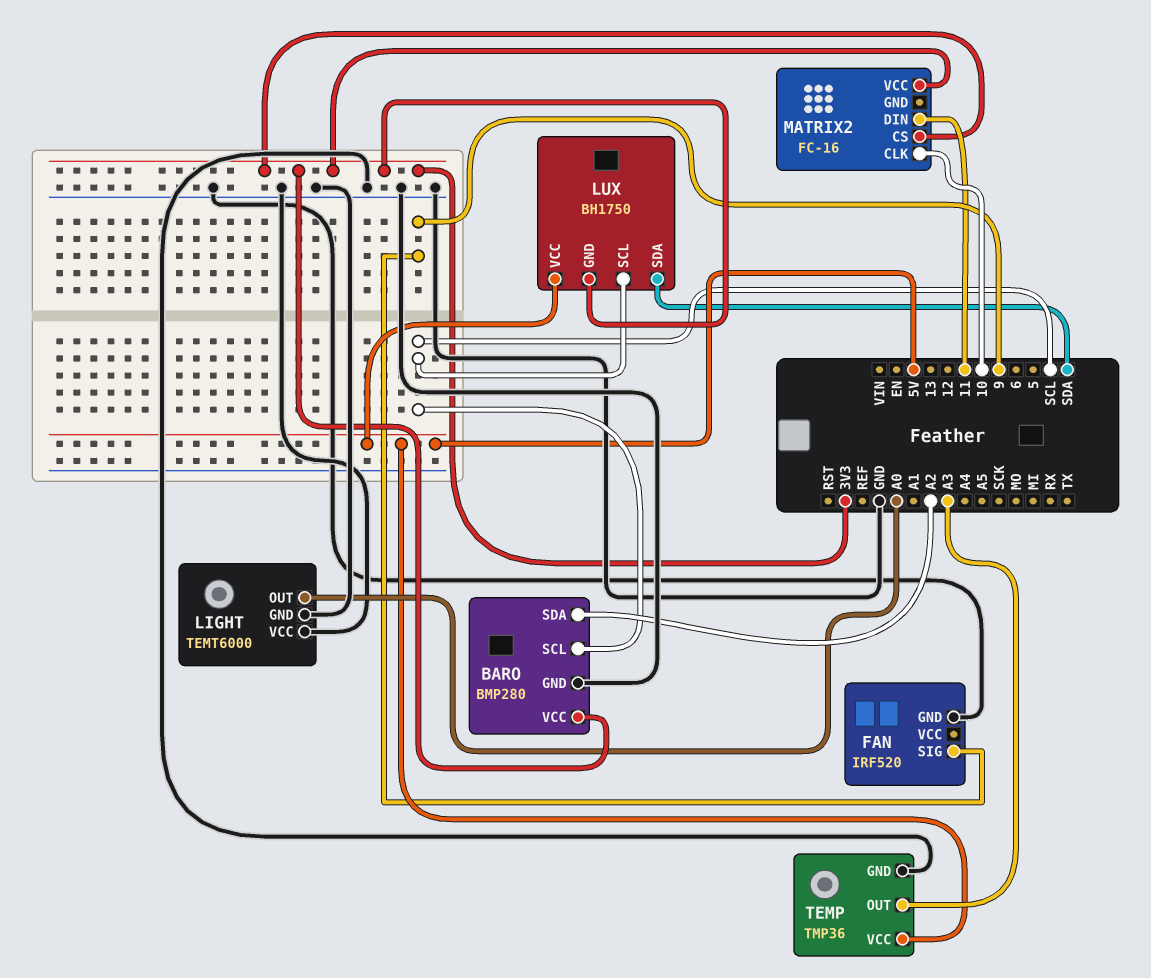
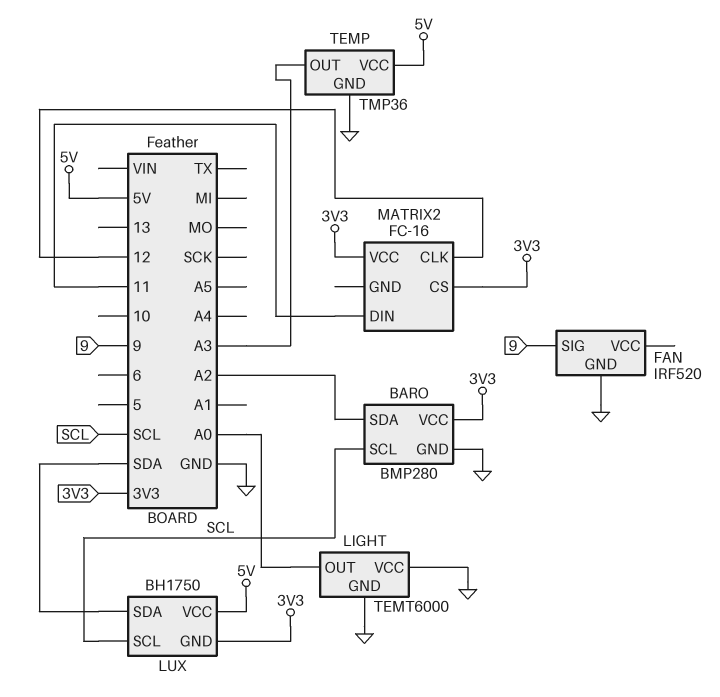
MATRIX2 pin CLK: 10 -> 12

